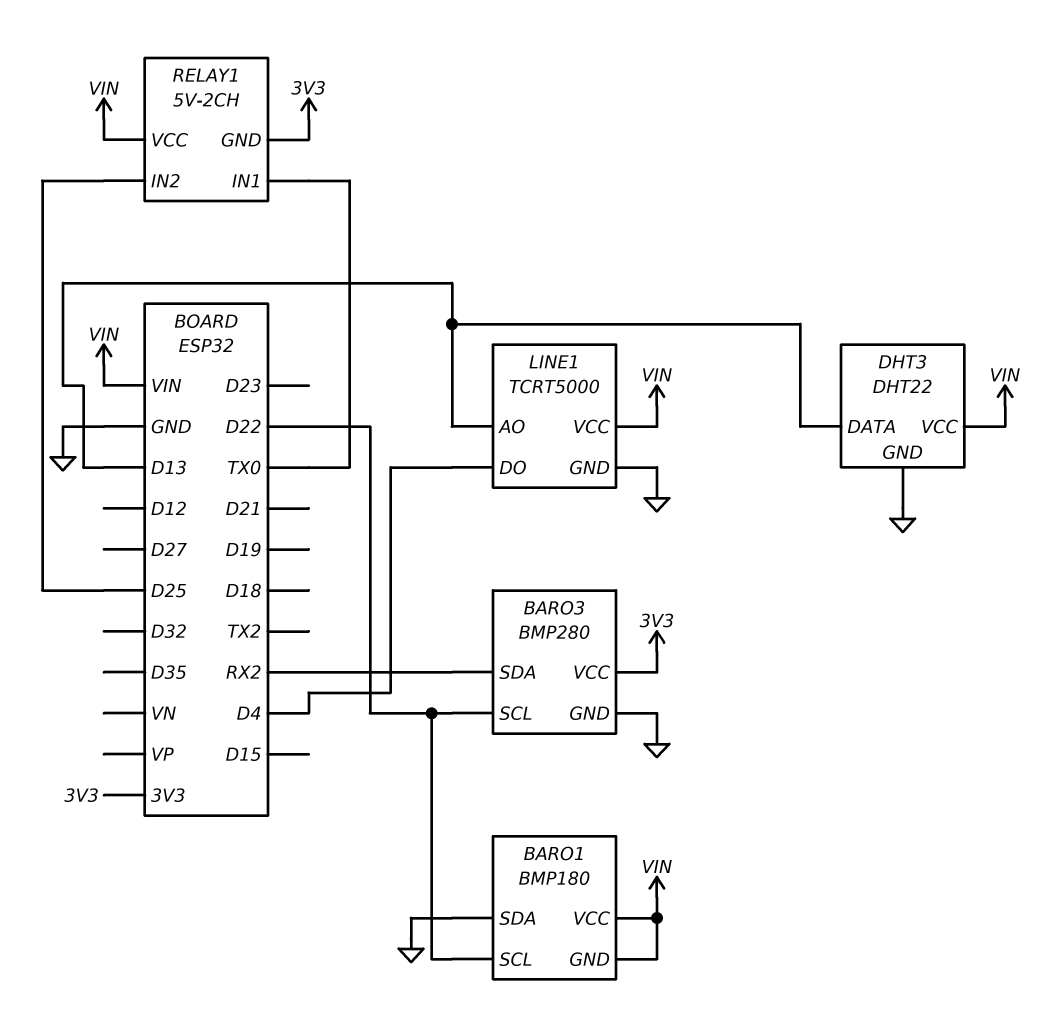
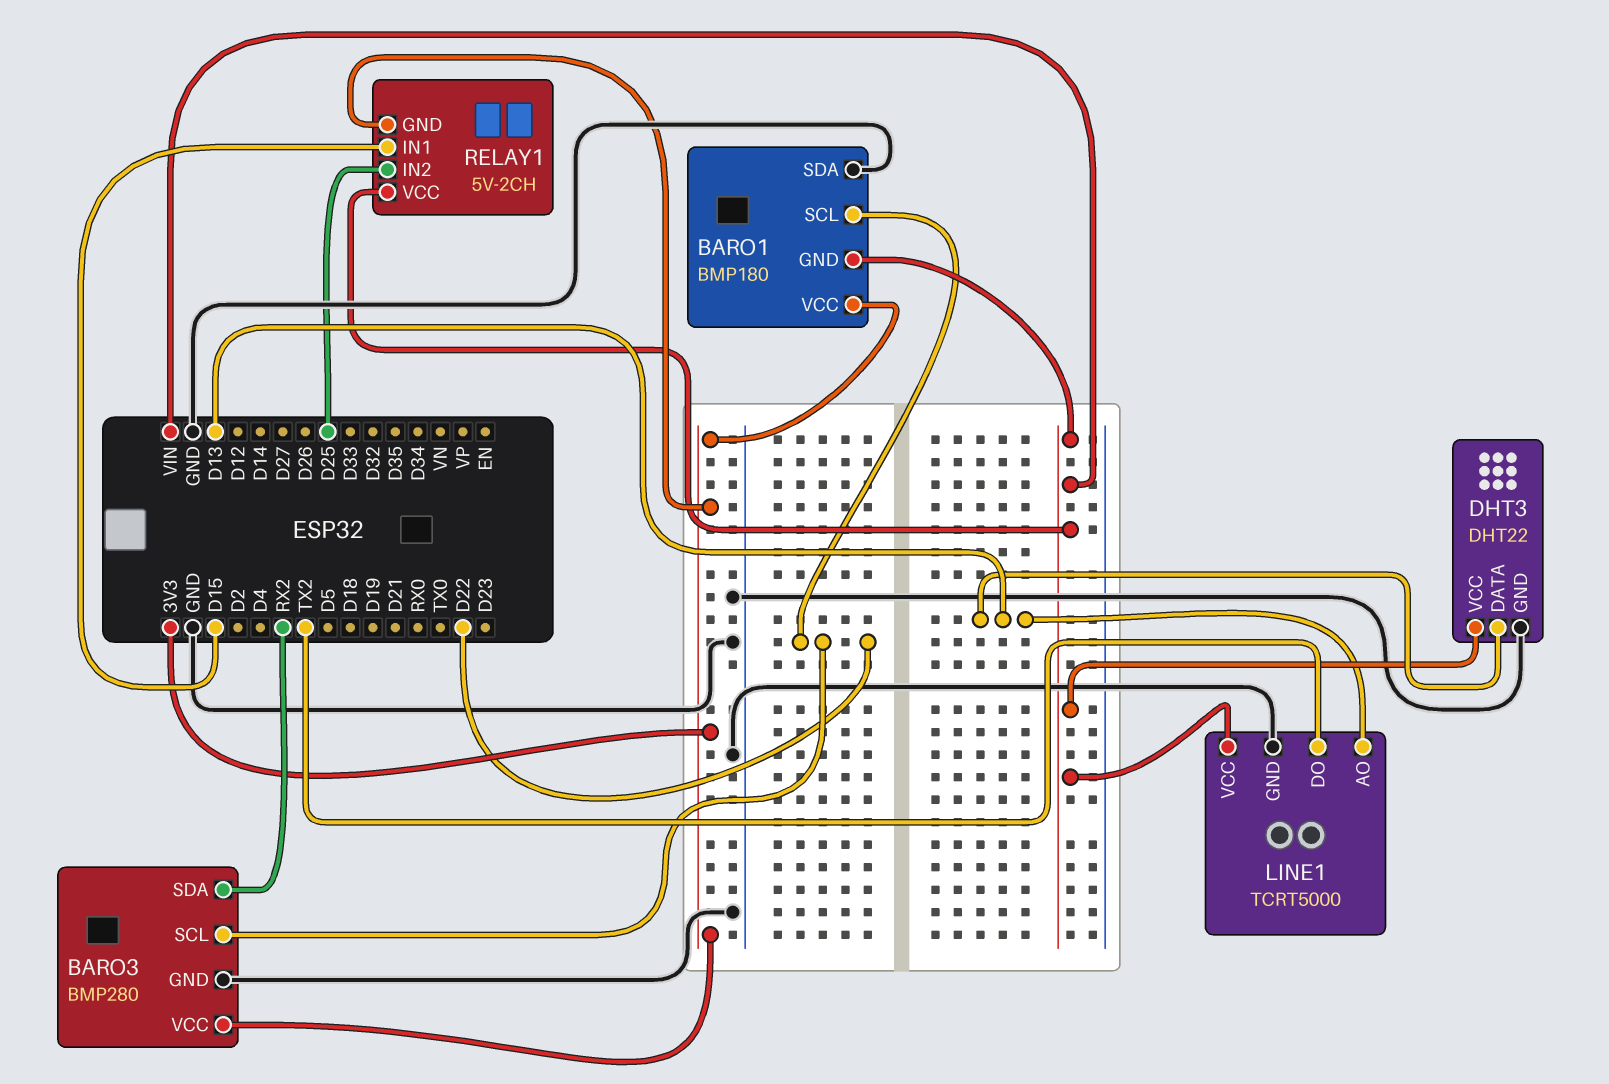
BARO1 pin VCC: VIN -> 3V3
LINE1 pin DO: D4 -> TX2
RELAY1 pin IN1: TX0 -> D15

